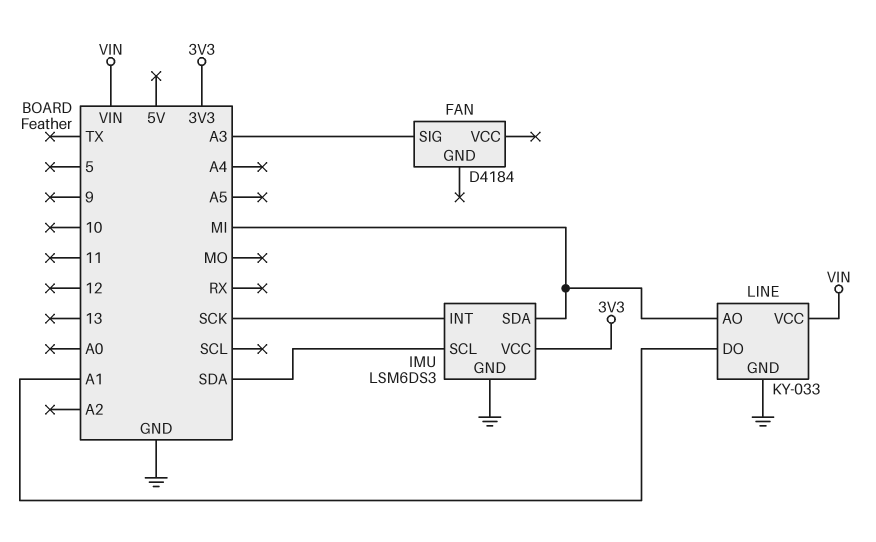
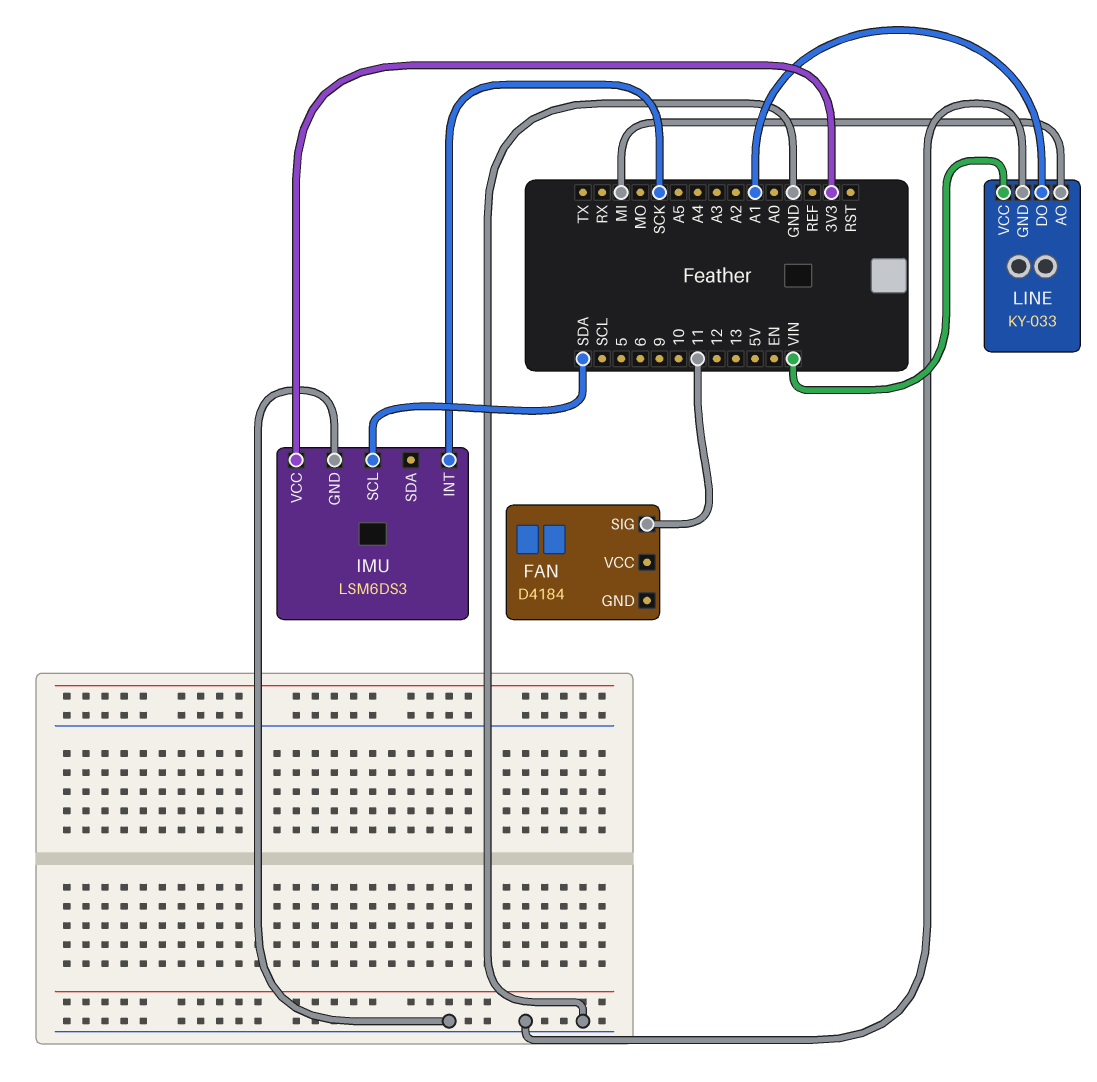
FAN pin SIG: A3 -> 11
IMU pin SDA: MI -> none

